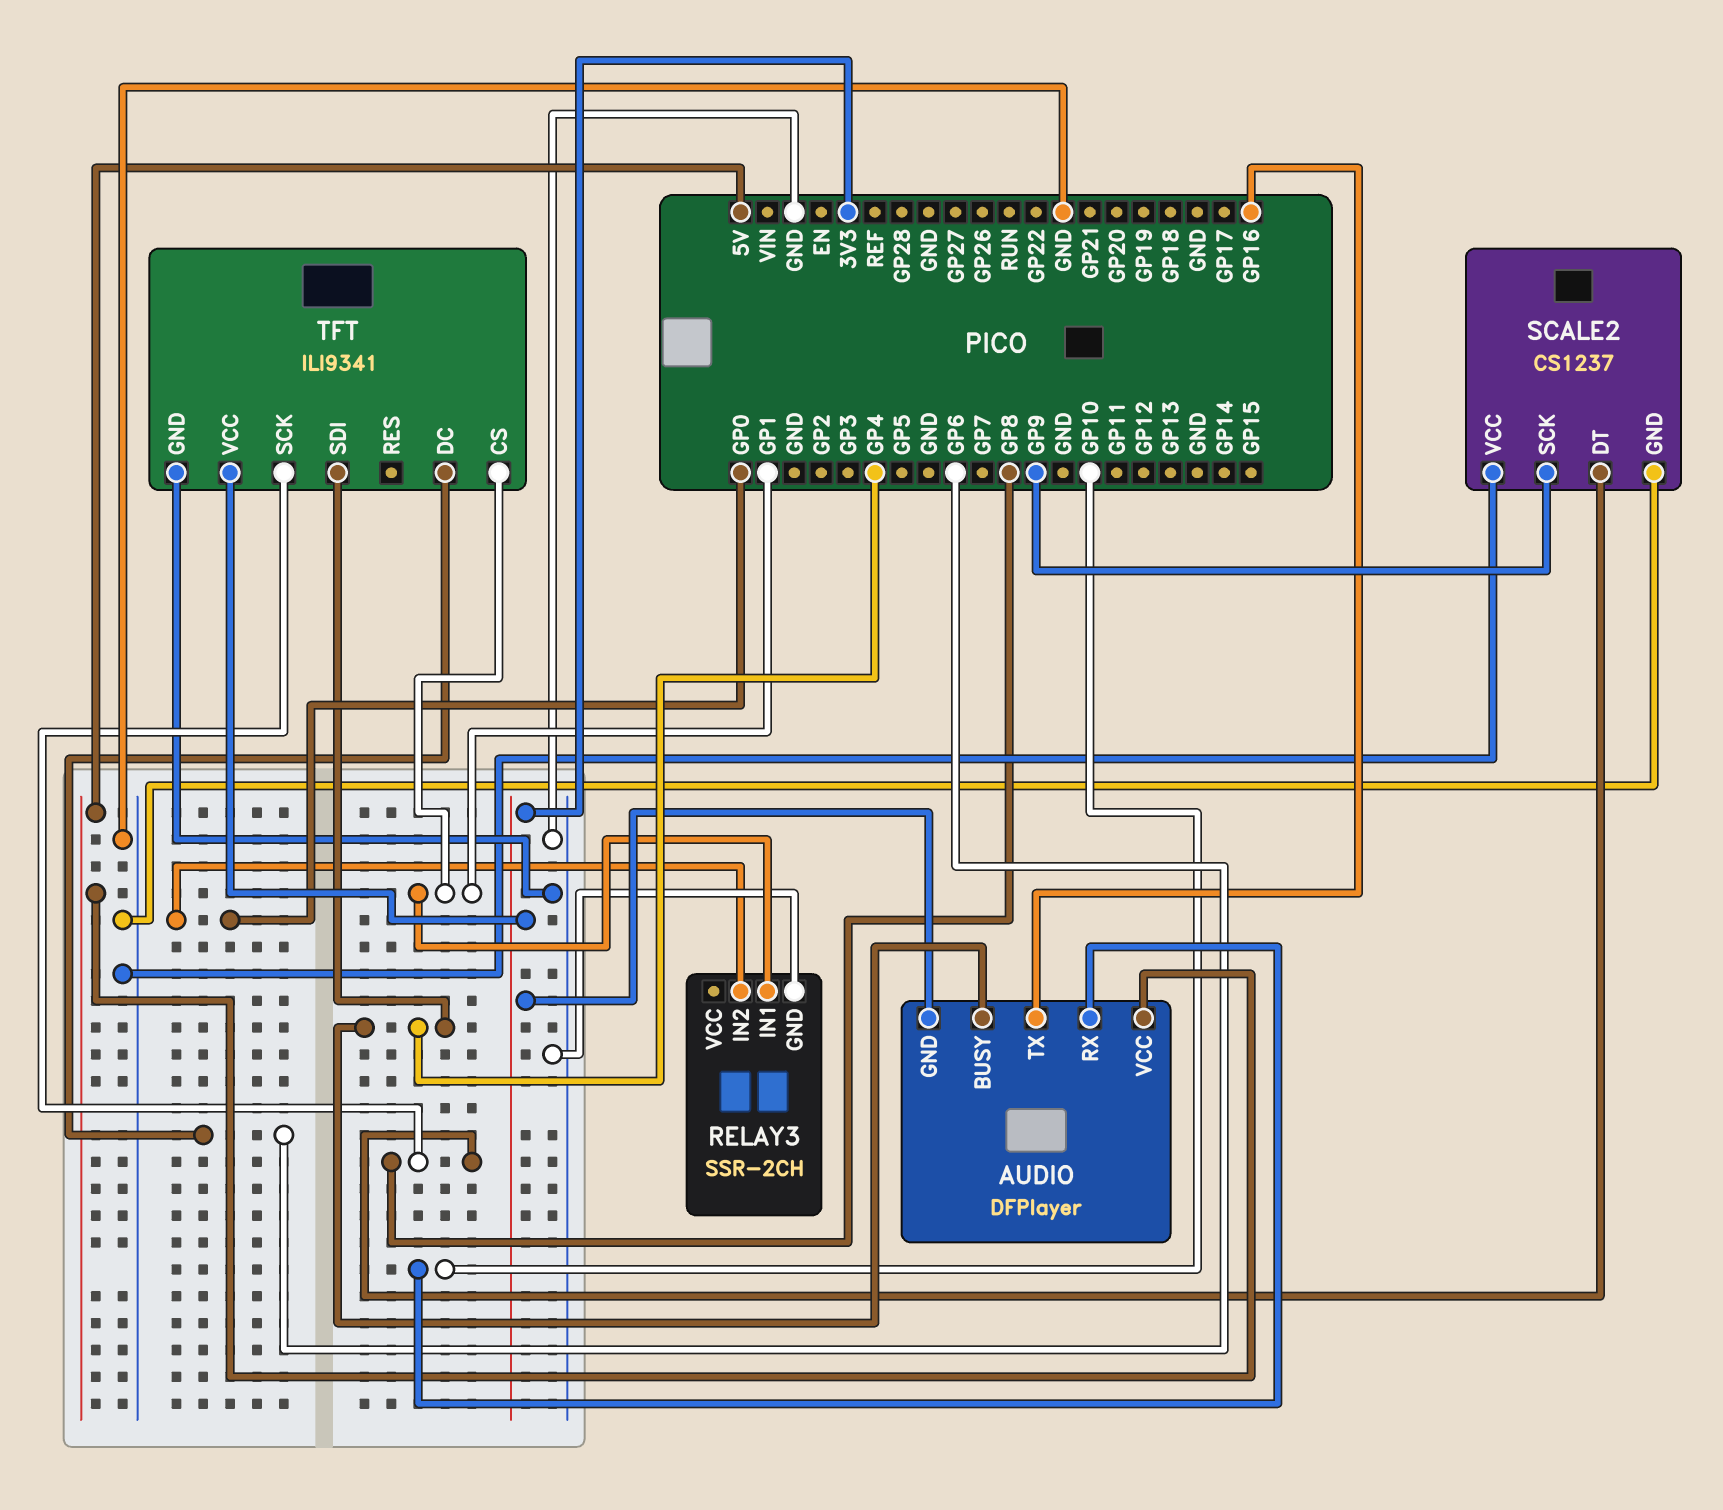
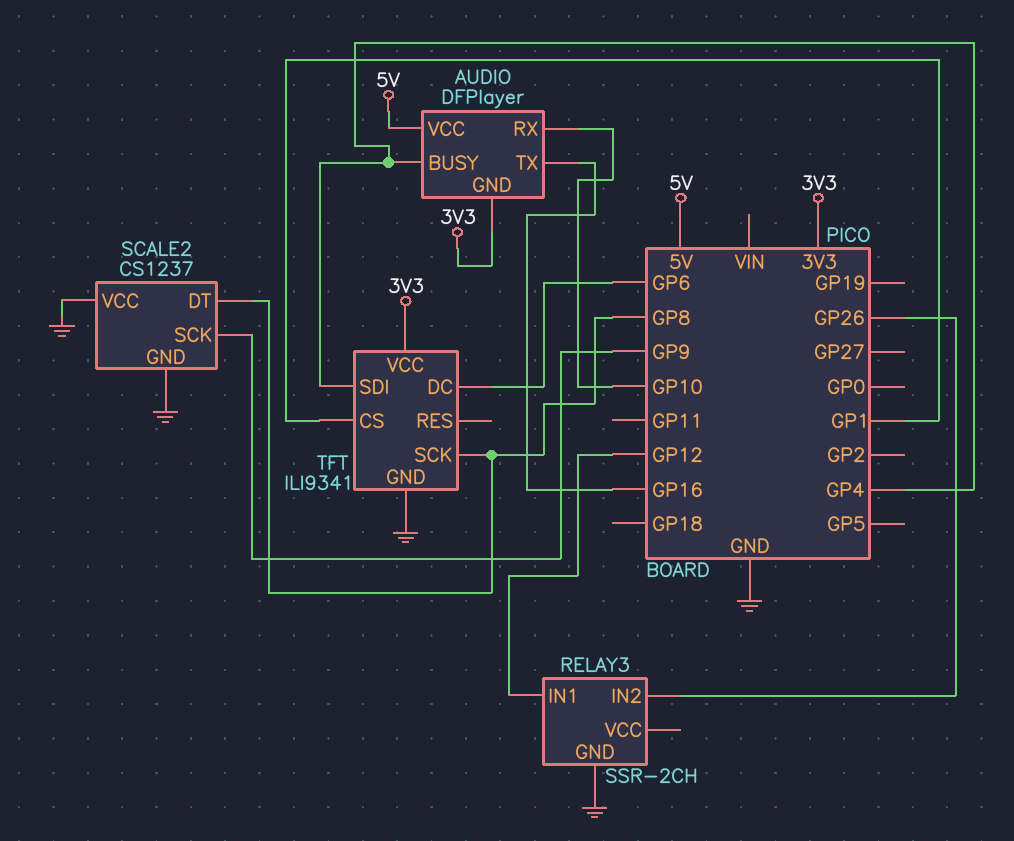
RELAY3 pin IN1: GP1 -> GP12
RELAY3 pin IN2: GP0 -> GP26

